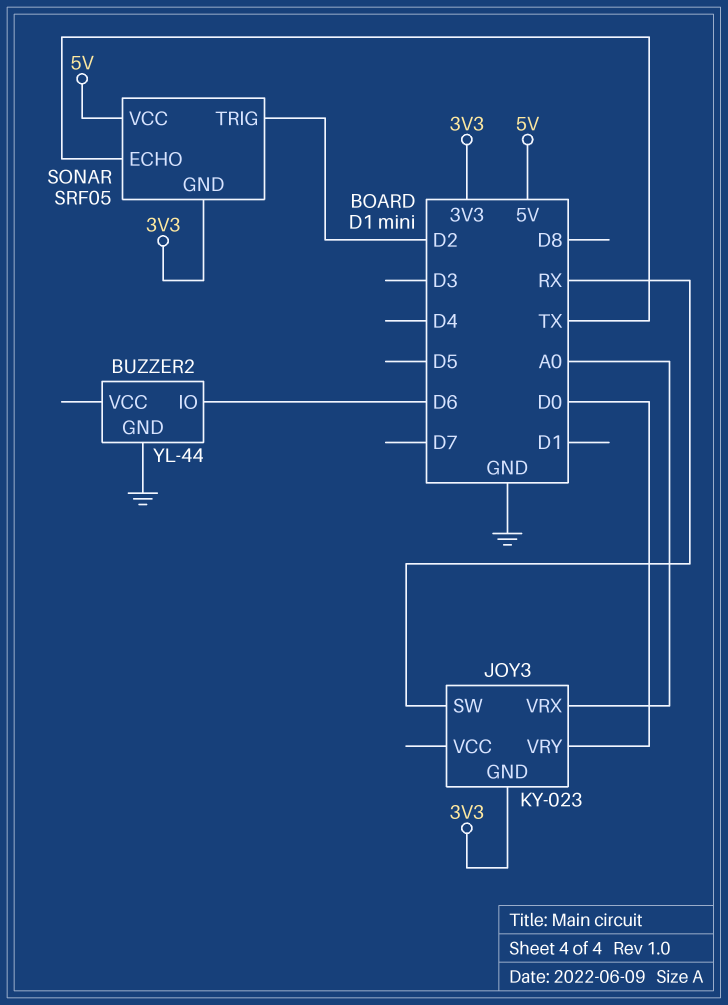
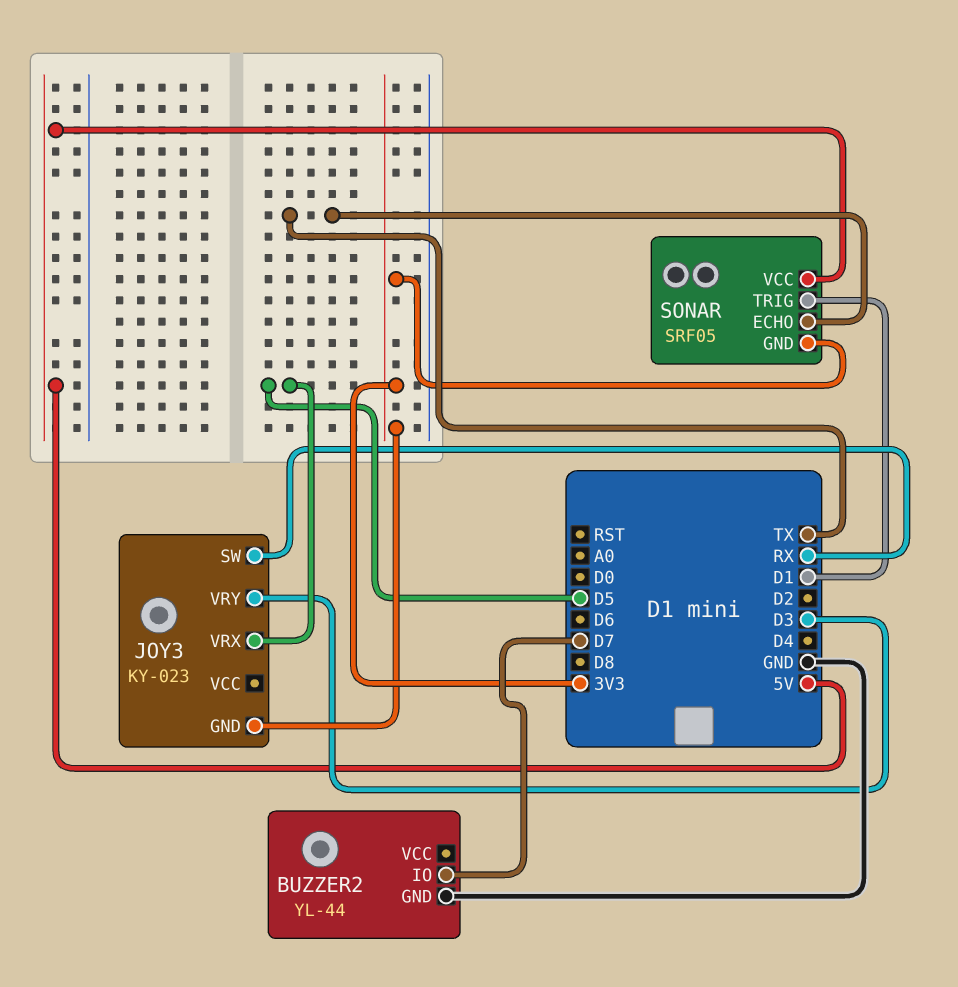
BUZZER2 pin IO: D6 -> D7
JOY3 pin VRX: A0 -> D5
JOY3 pin VRY: D0 -> D3
SONAR pin TRIG: D2 -> D1

